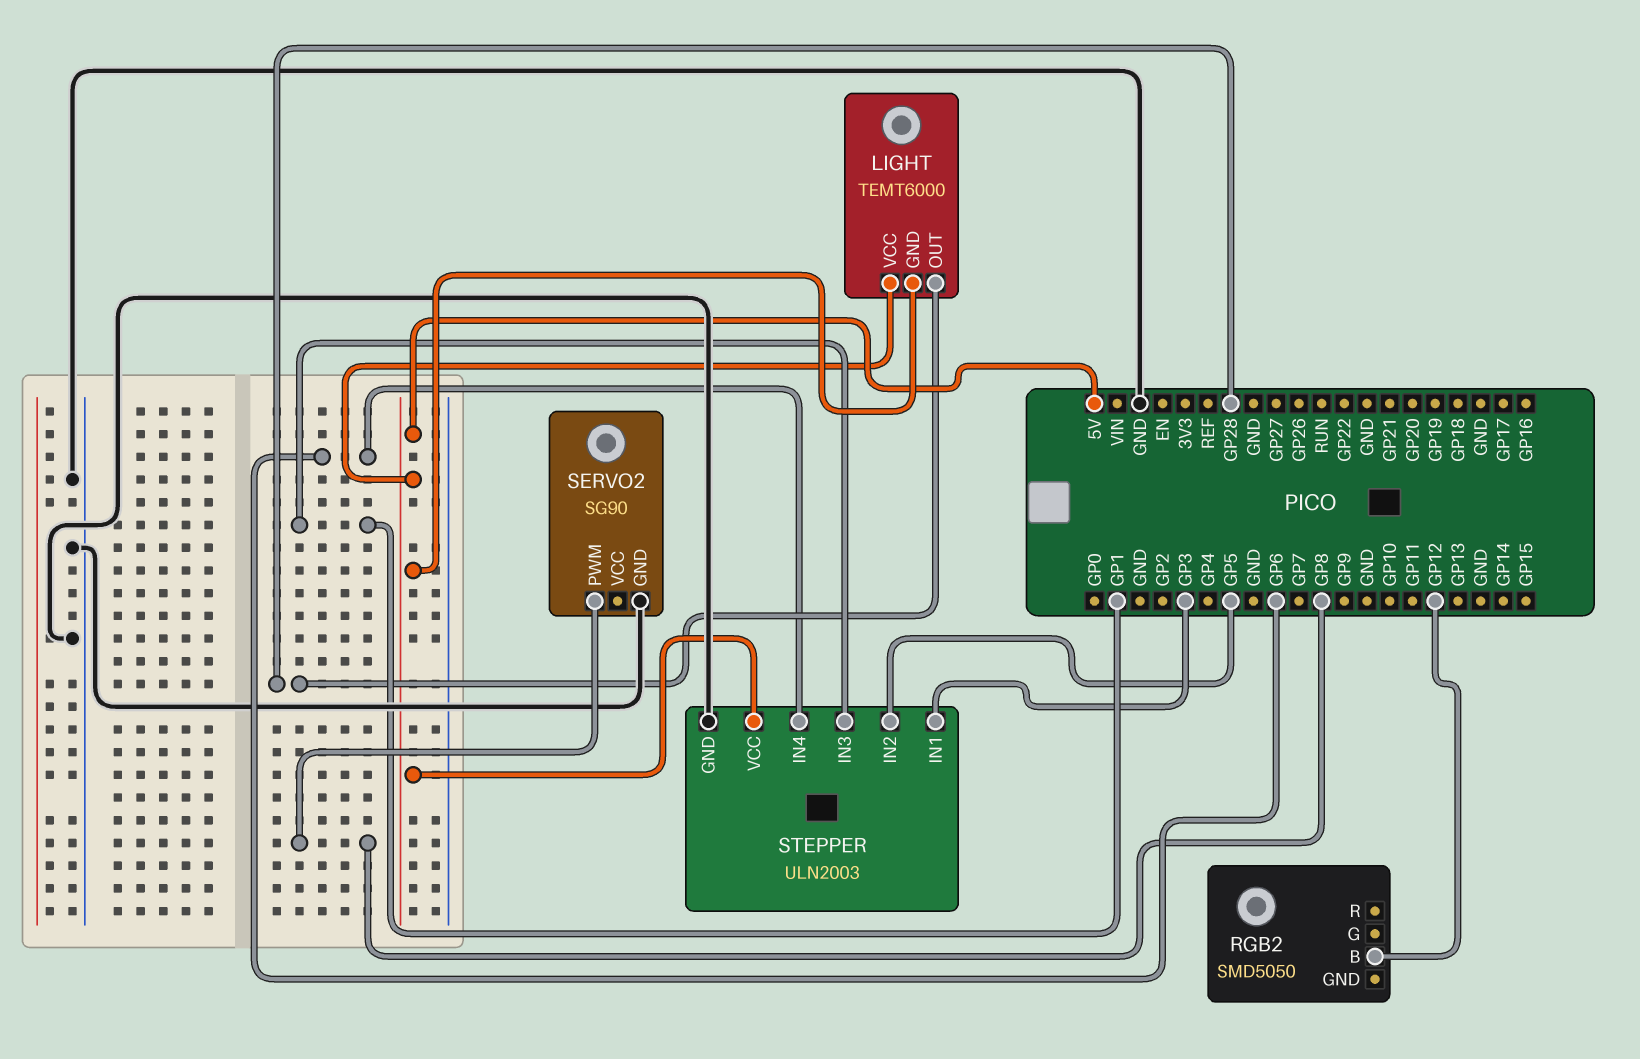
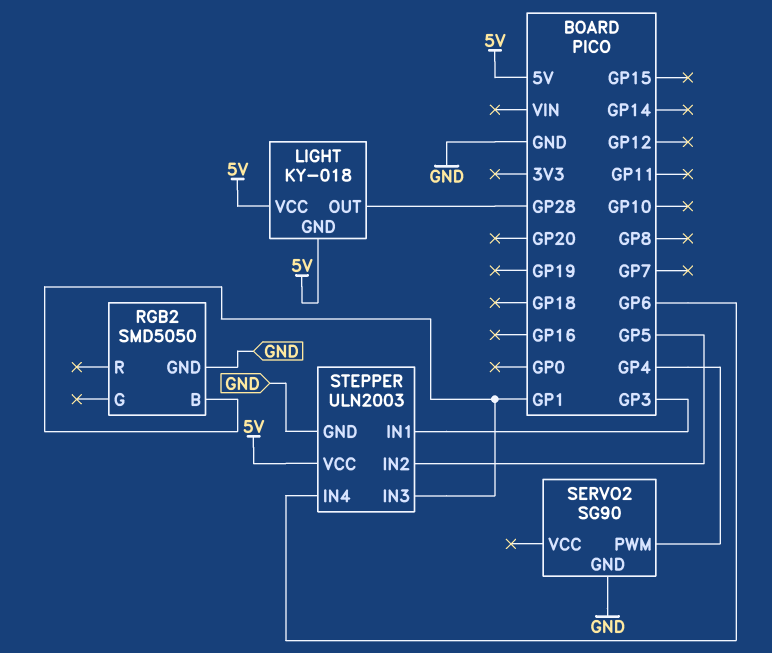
LIGHT: TEMT6000 -> KY-018
RGB2 pin B: GP12 -> GP1
RGB2 pin GND: none -> GND
SERVO2 pin PWM: GP8 -> GP4

